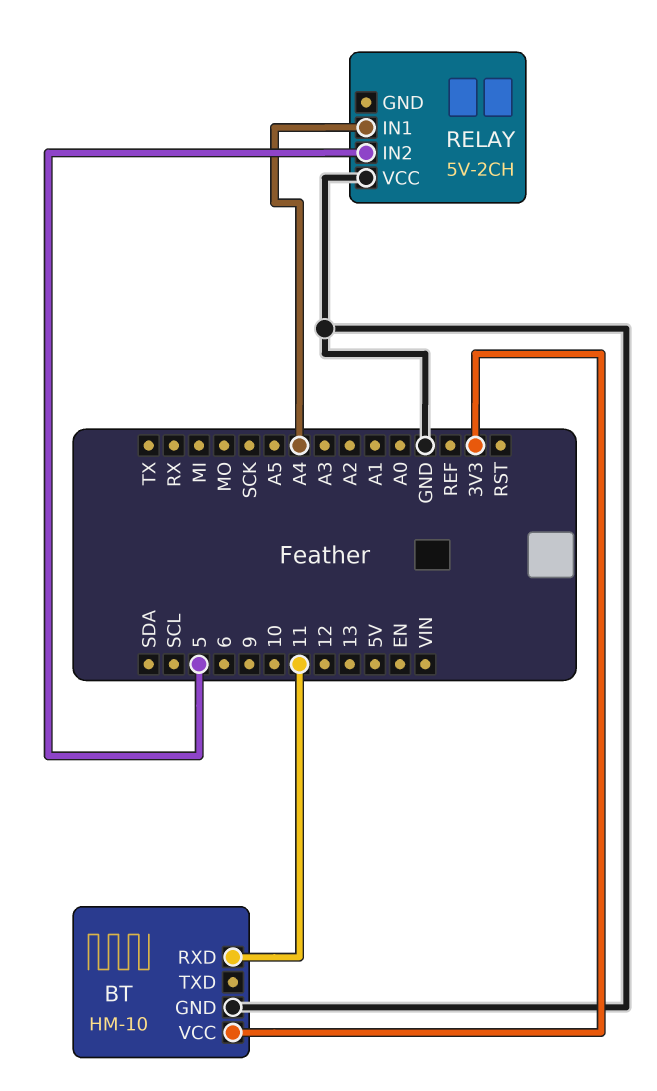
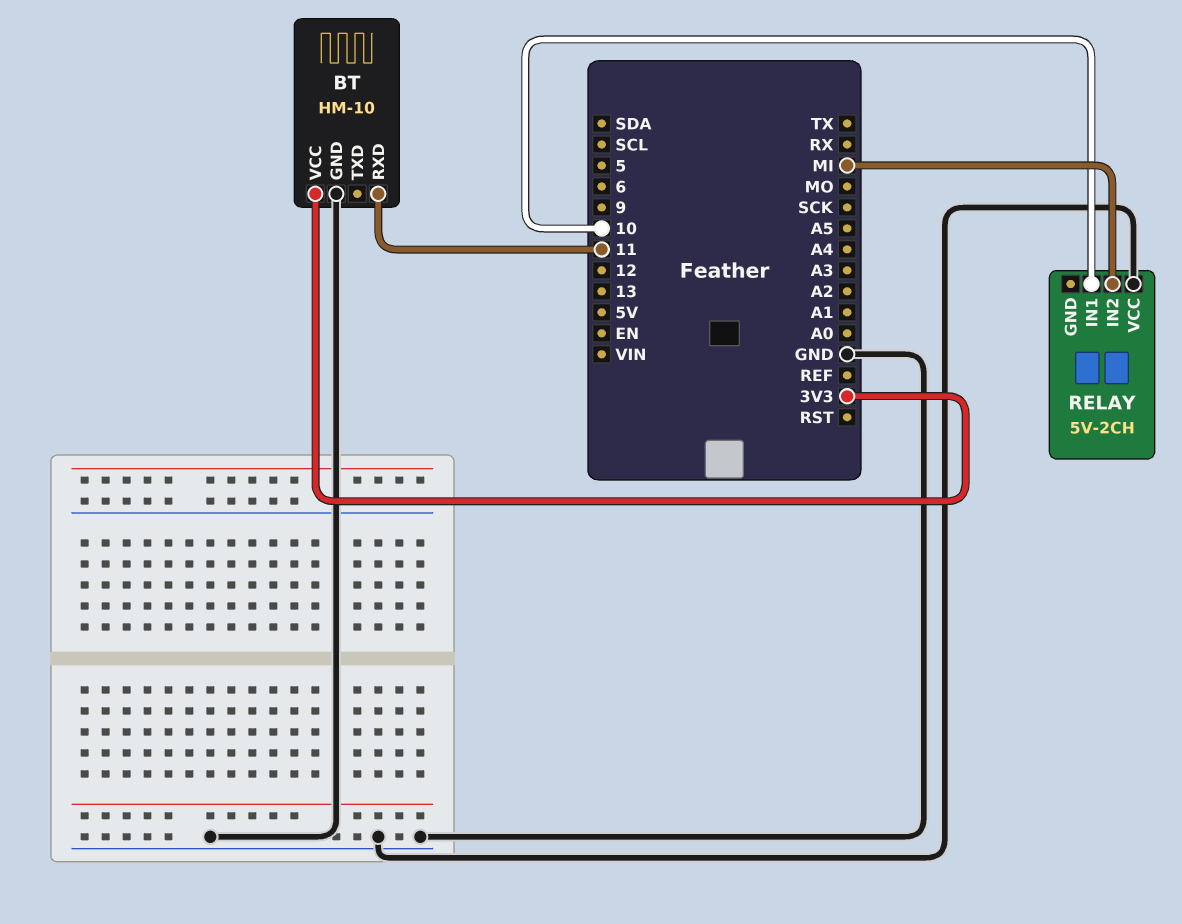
RELAY pin IN1: A4 -> 10
RELAY pin IN2: 5 -> MI

